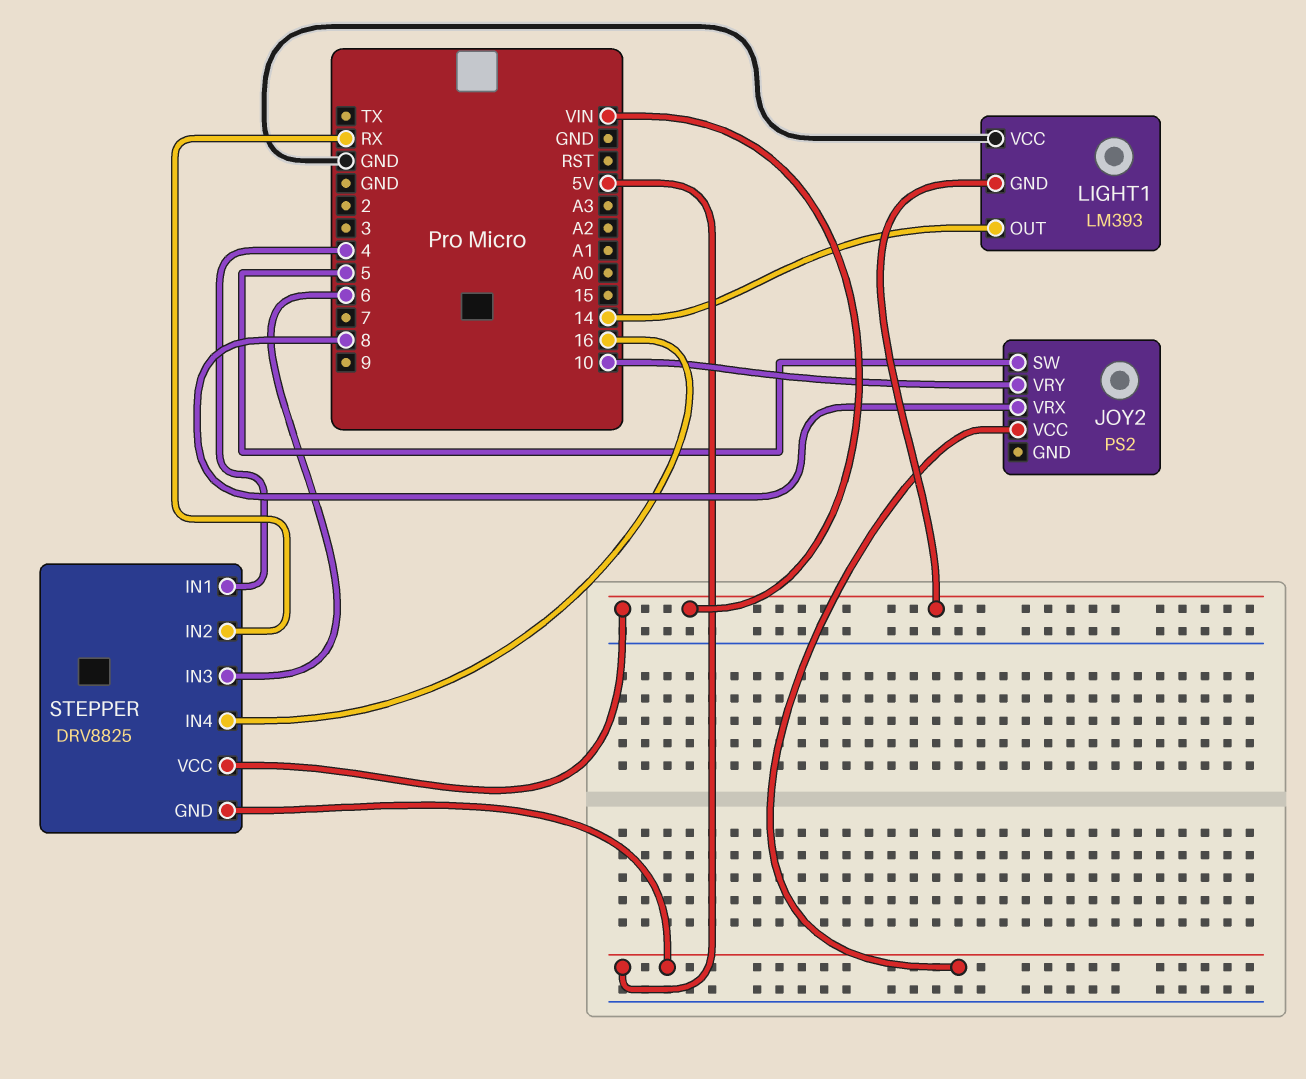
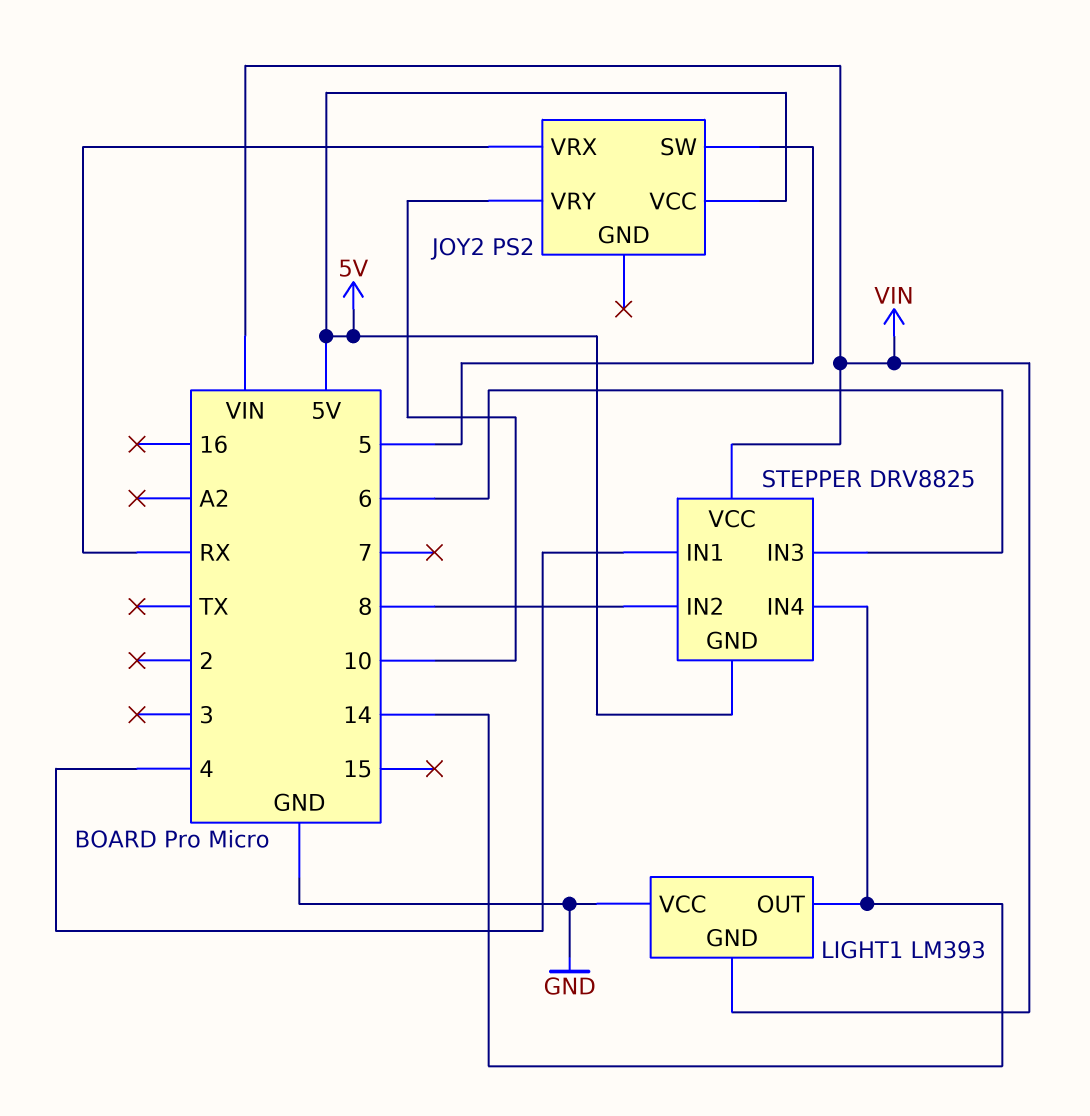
JOY2 pin VRX: 8 -> RX
STEPPER pin IN2: RX -> 8
STEPPER pin IN4: 16 -> 14

